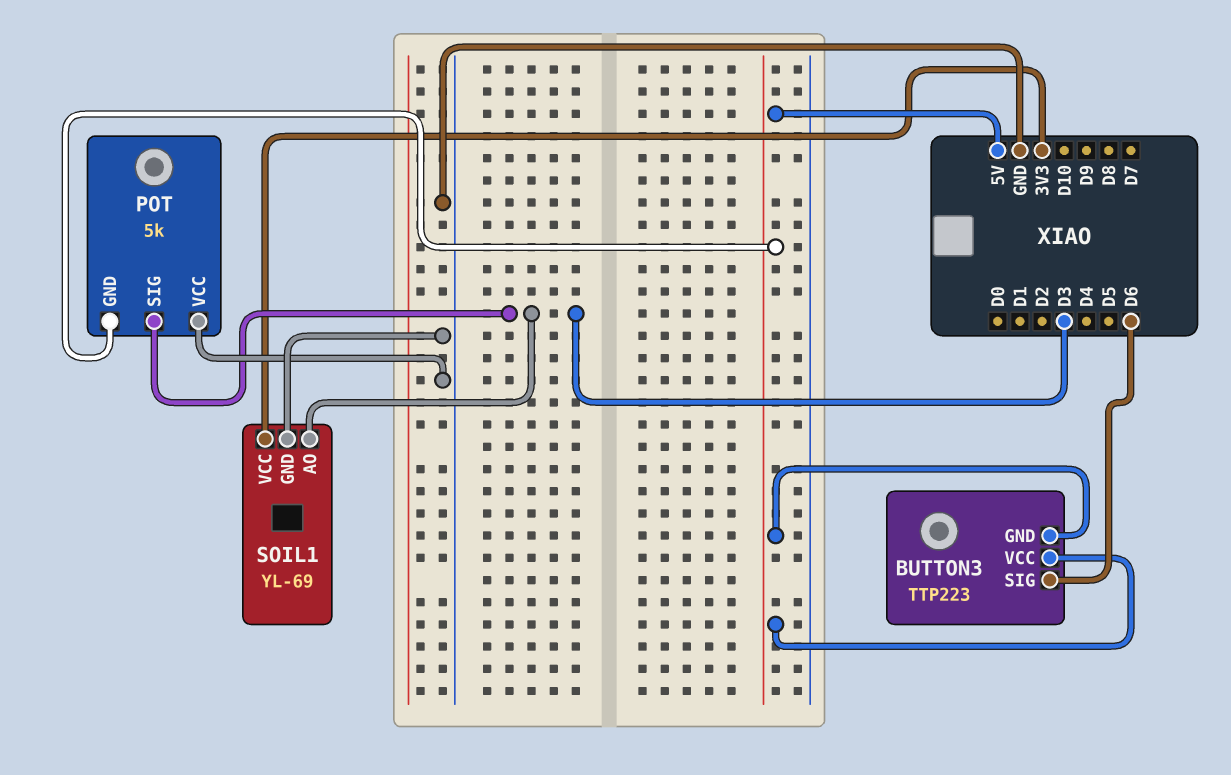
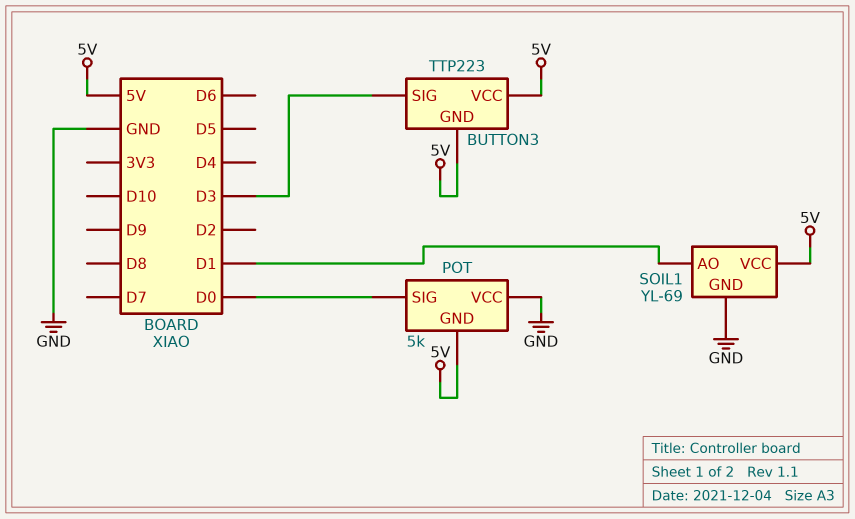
BUTTON3 pin SIG: D6 -> D3
POT pin SIG: D3 -> D0
SOIL1 pin AO: D3 -> D1
SOIL1 pin VCC: 3V3 -> 5V

